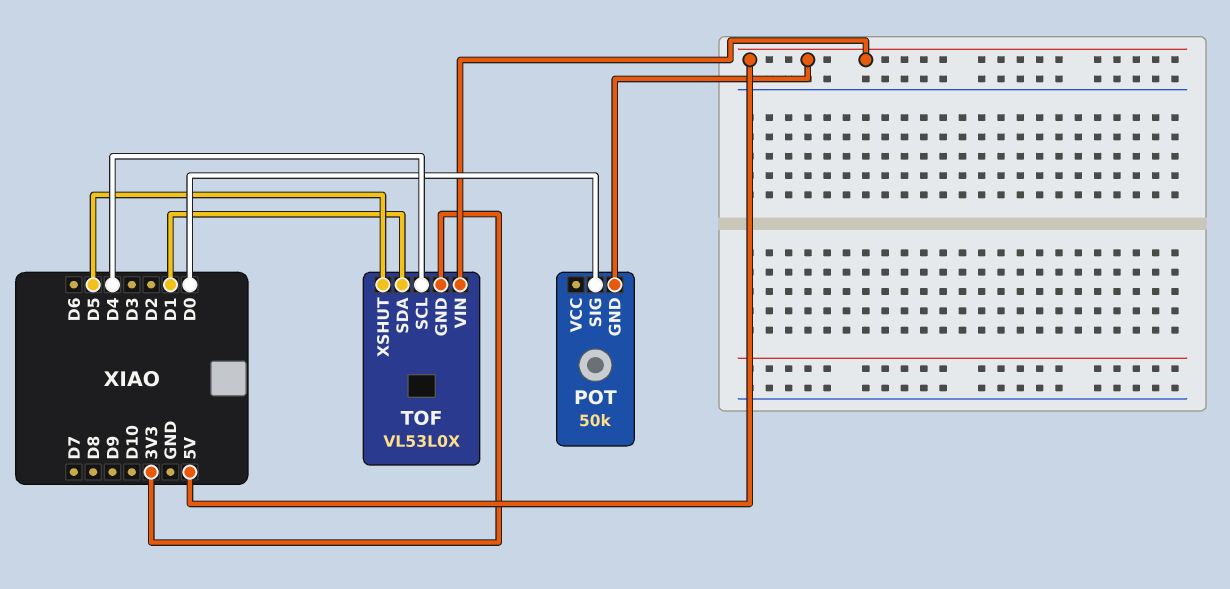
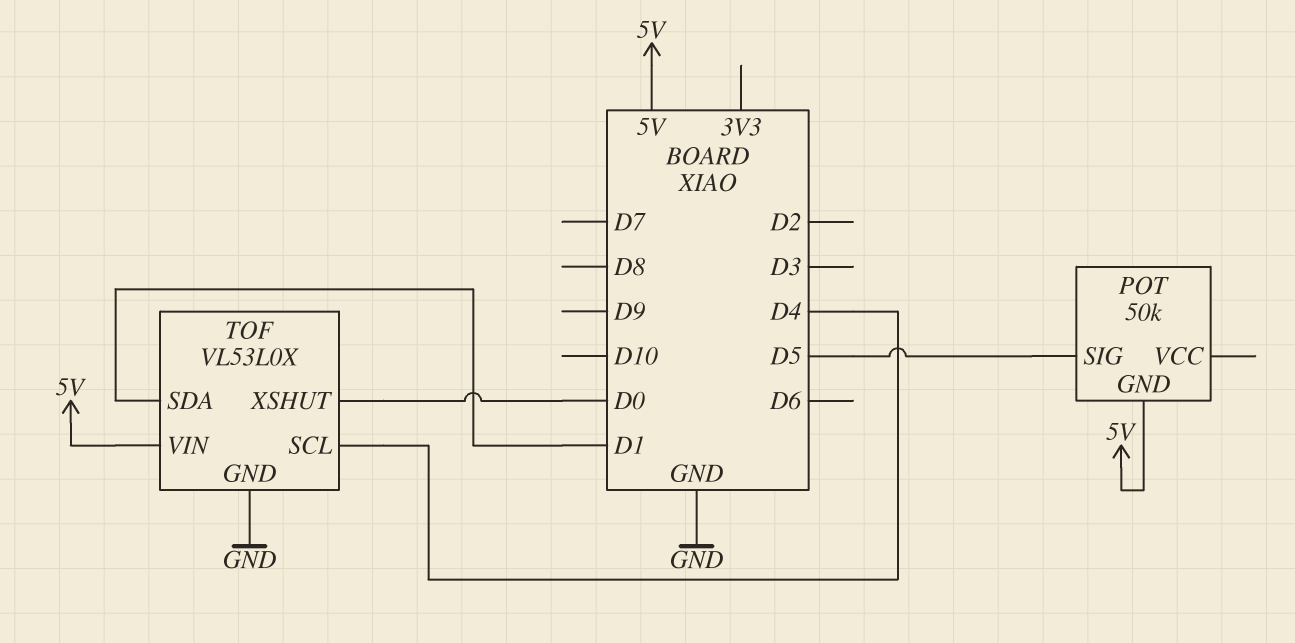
POT pin SIG: D0 -> D5
TOF pin GND: 3V3 -> GND
TOF pin XSHUT: D5 -> D0

